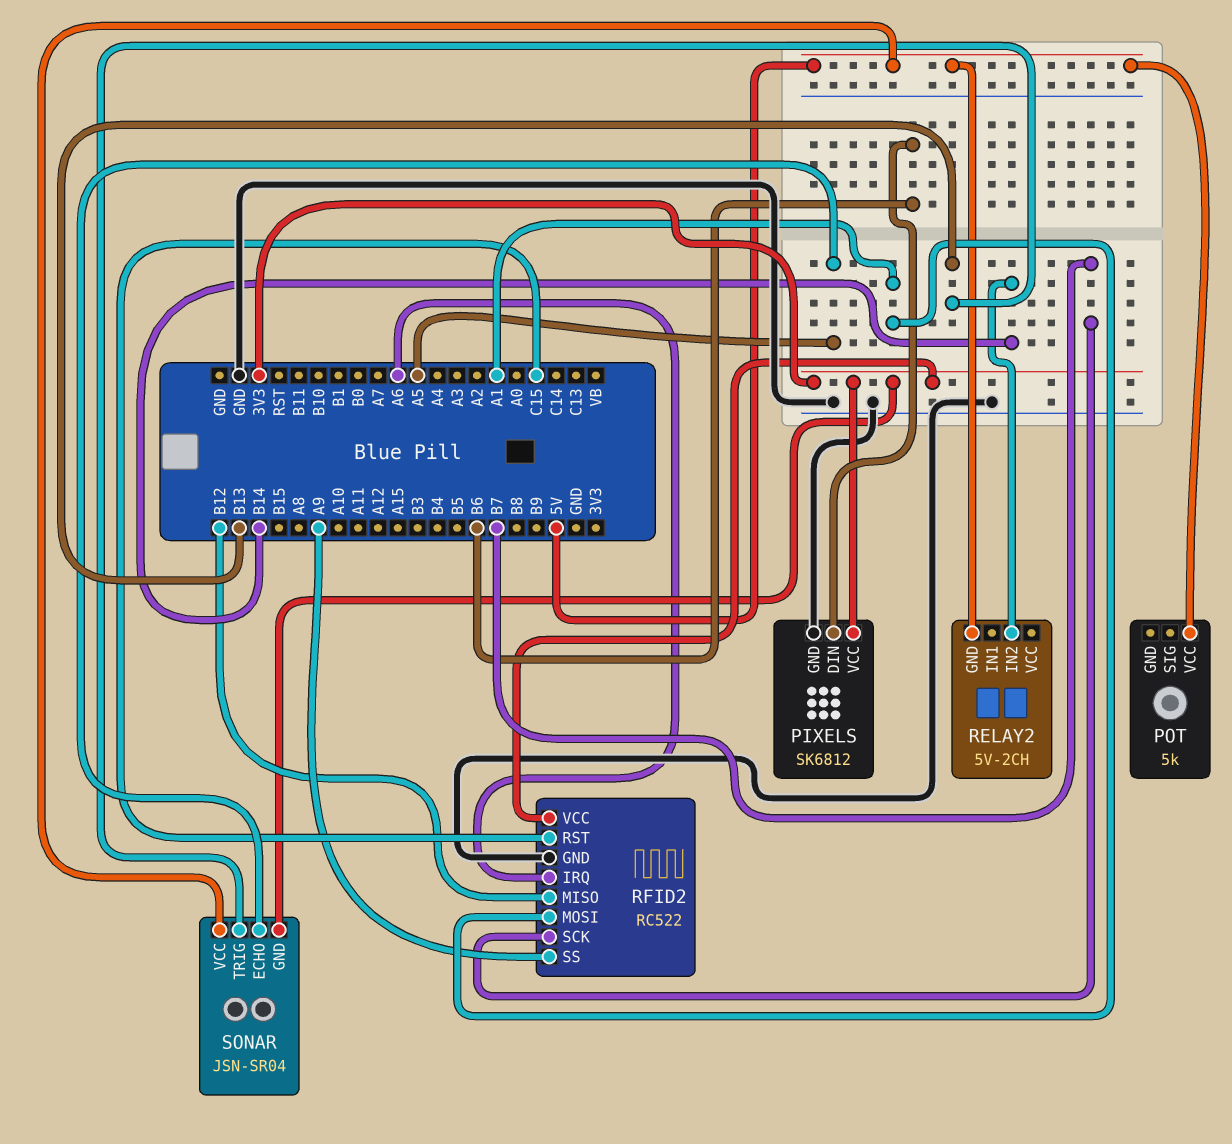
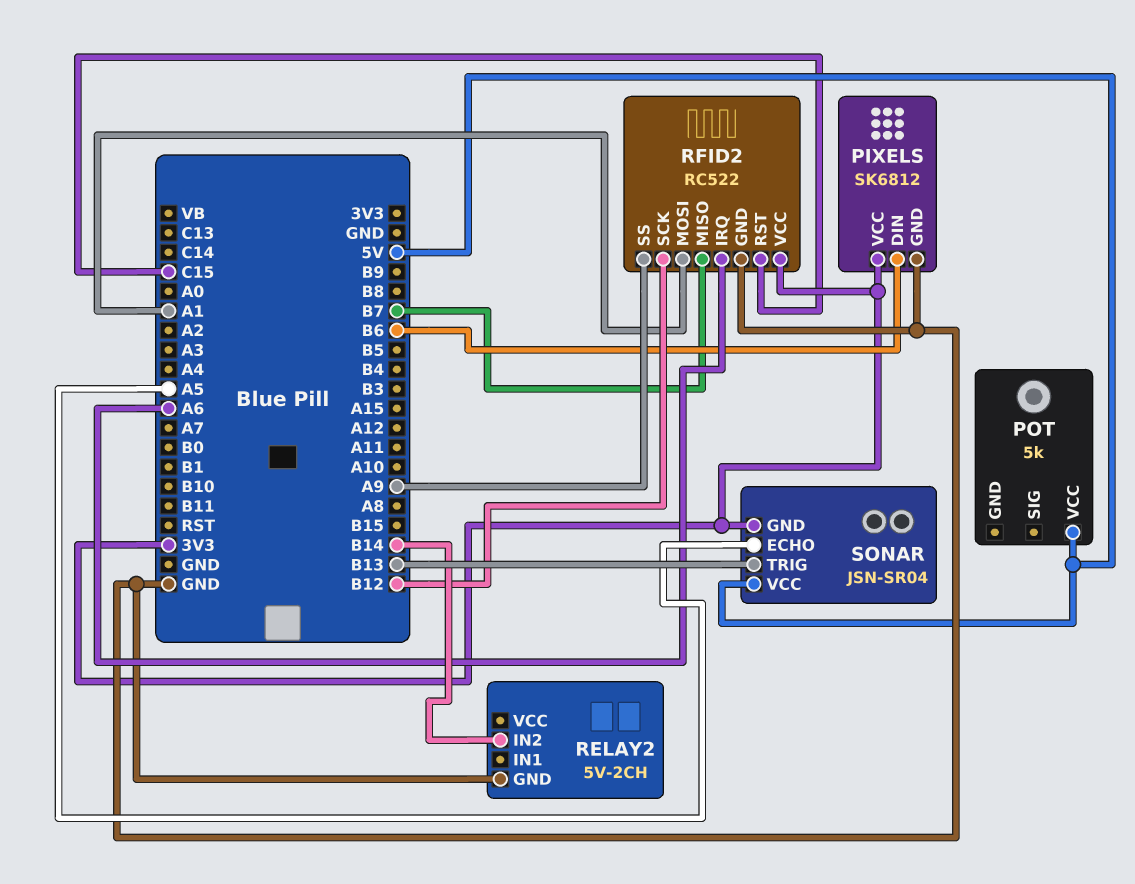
RELAY2 pin GND: 5V -> GND
RFID2 pin MISO: B12 -> B7
RFID2 pin SCK: B7 -> B12

